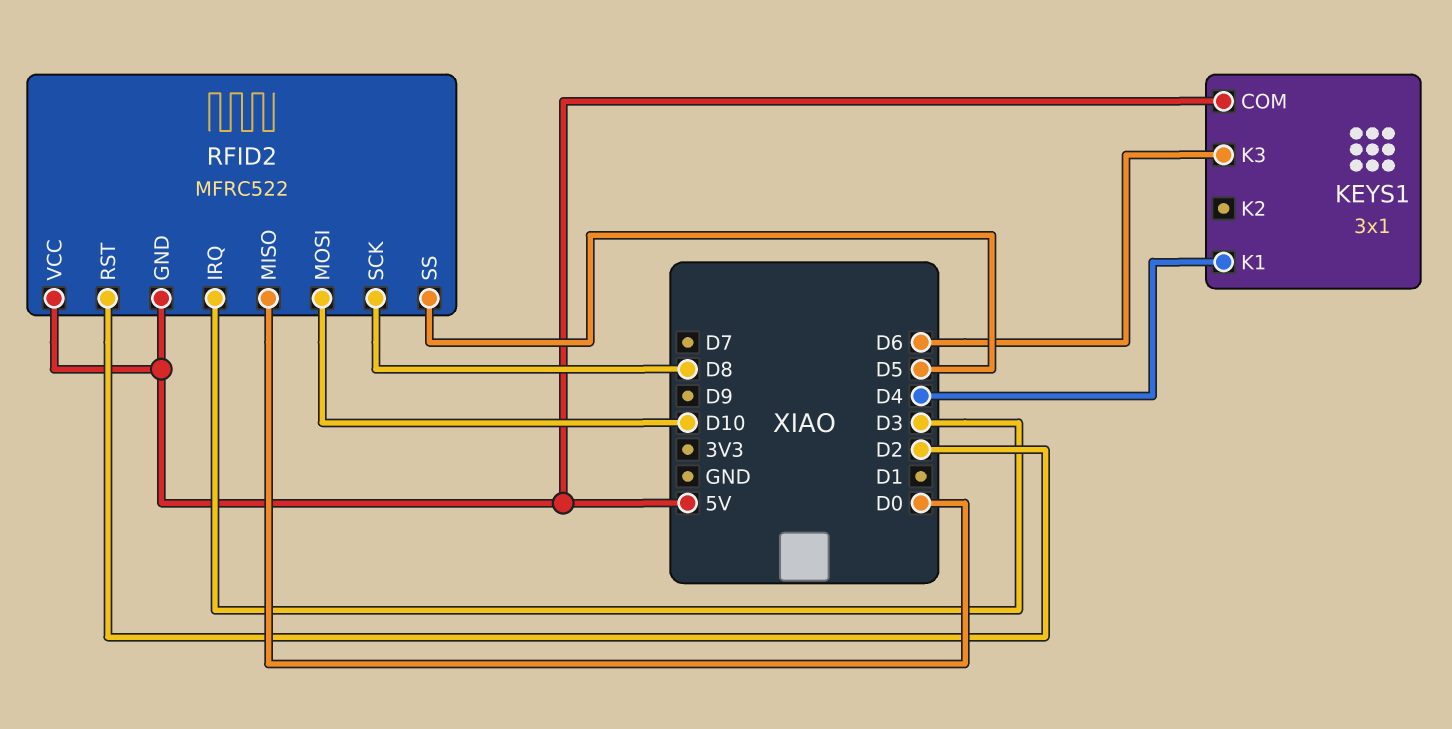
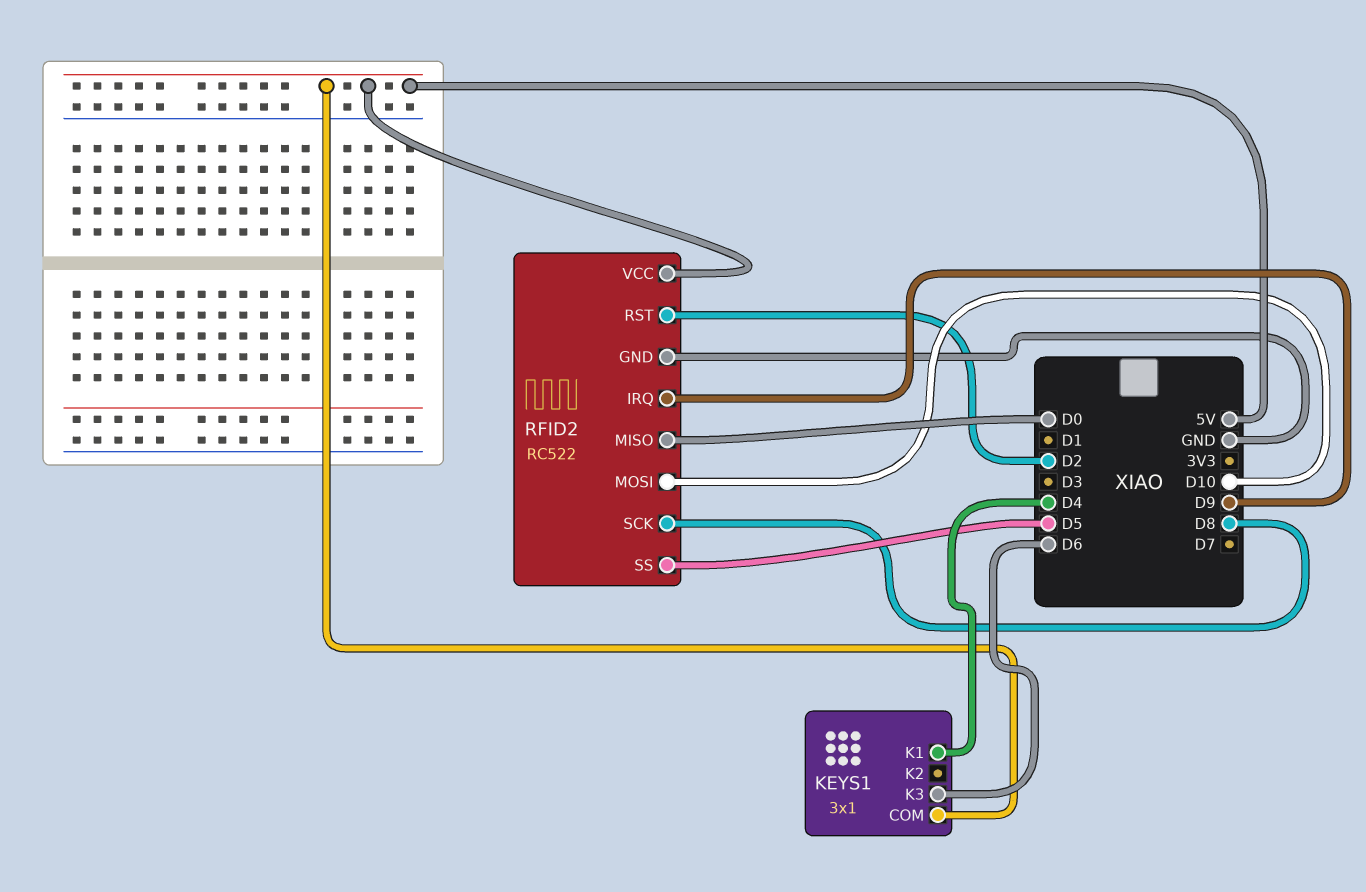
RFID2: MFRC522 -> RC522
RFID2 pin GND: 5V -> GND
RFID2 pin IRQ: D3 -> D9

